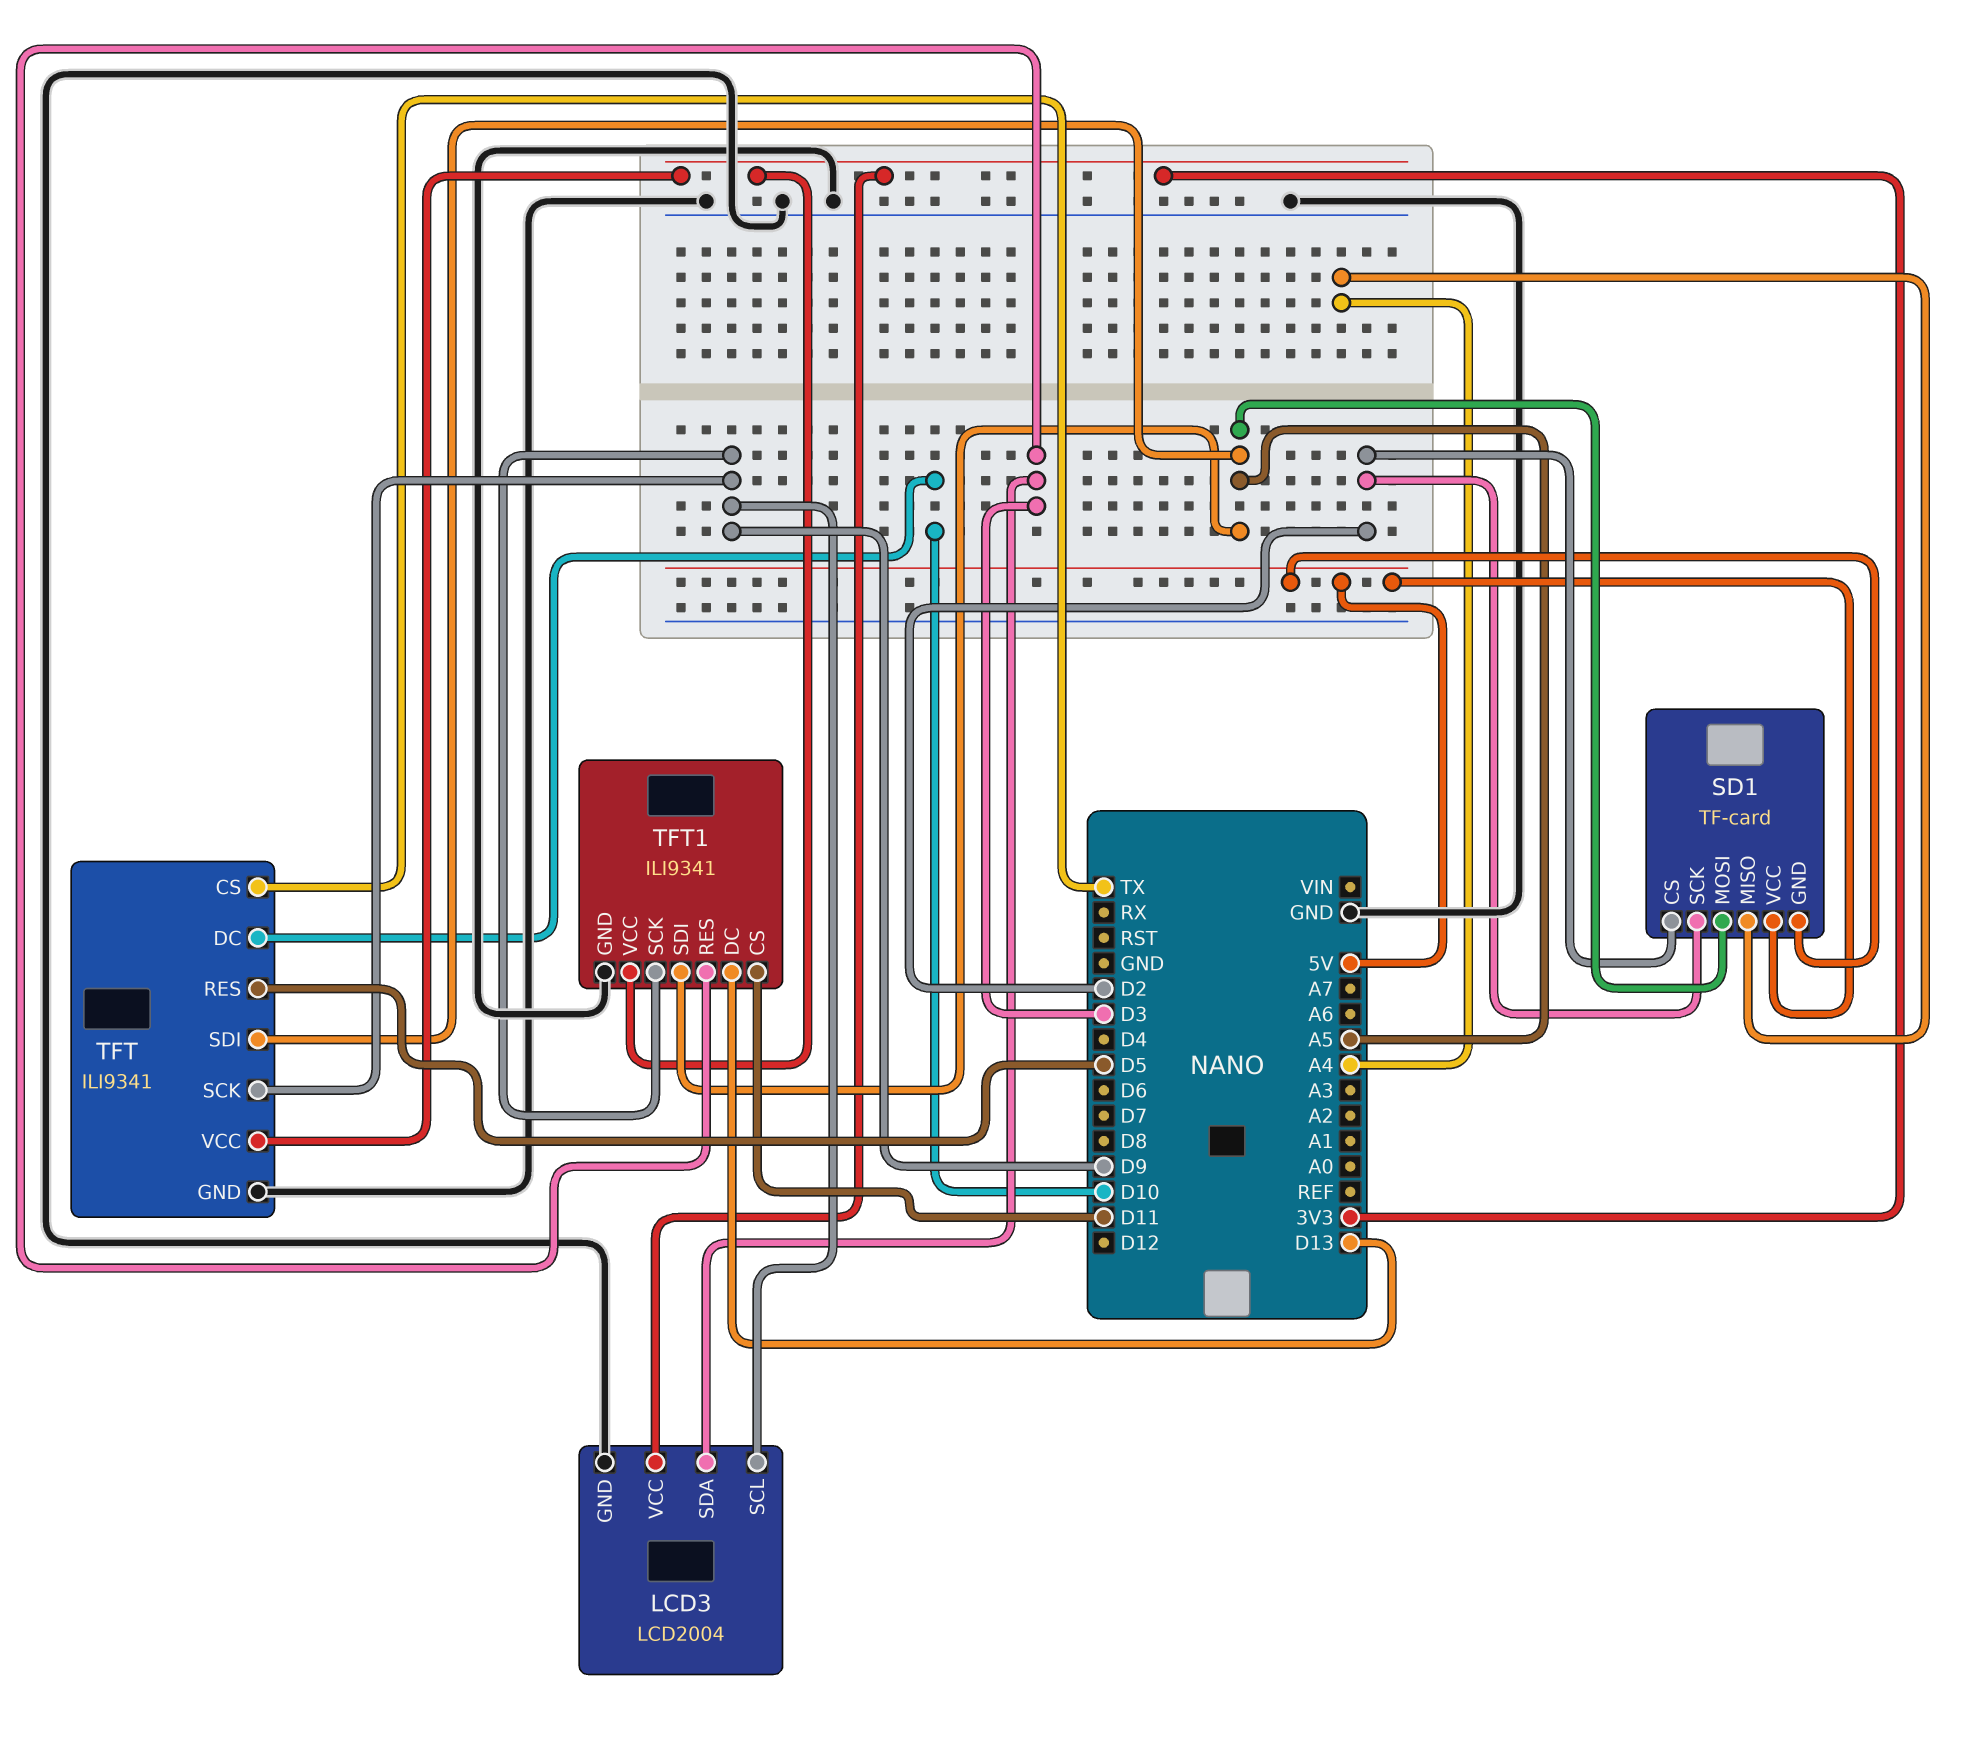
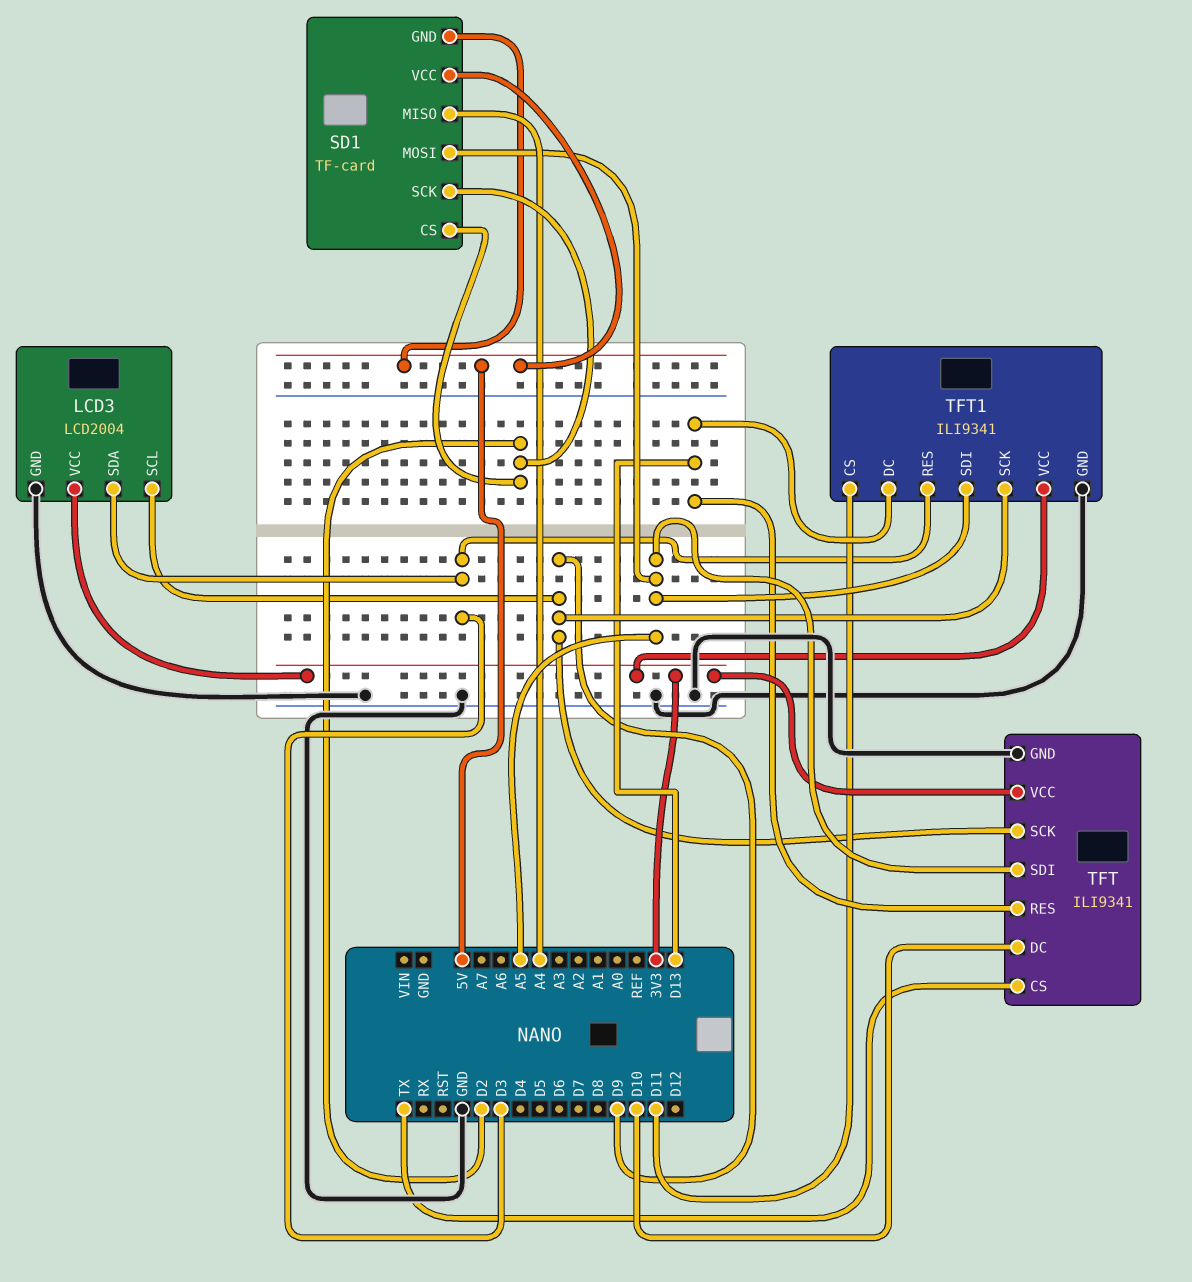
TFT pin RES: D5 -> D13

